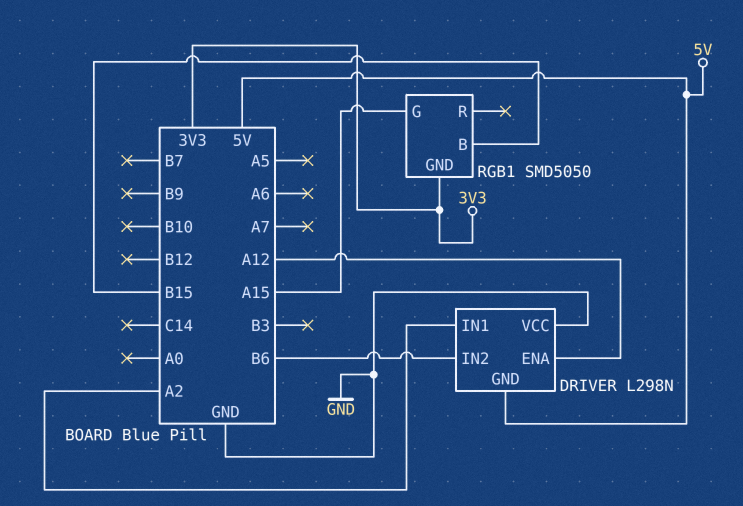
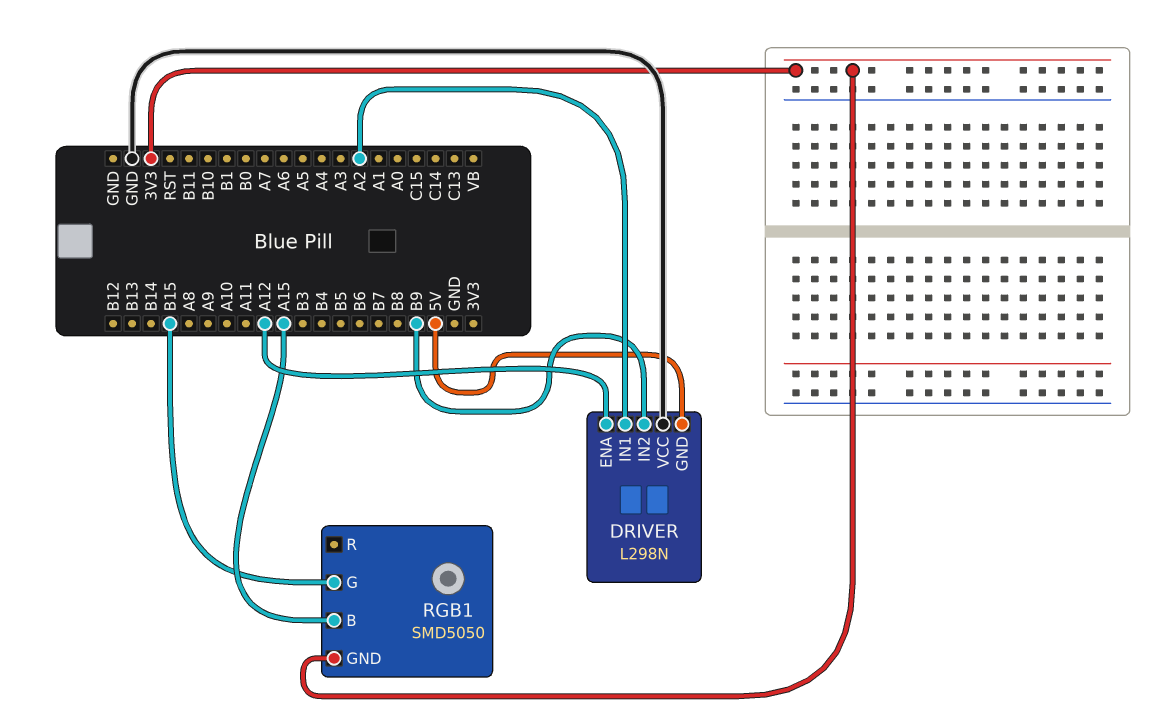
DRIVER pin IN2: B6 -> B9
RGB1 pin B: B15 -> A15
RGB1 pin G: A15 -> B15

